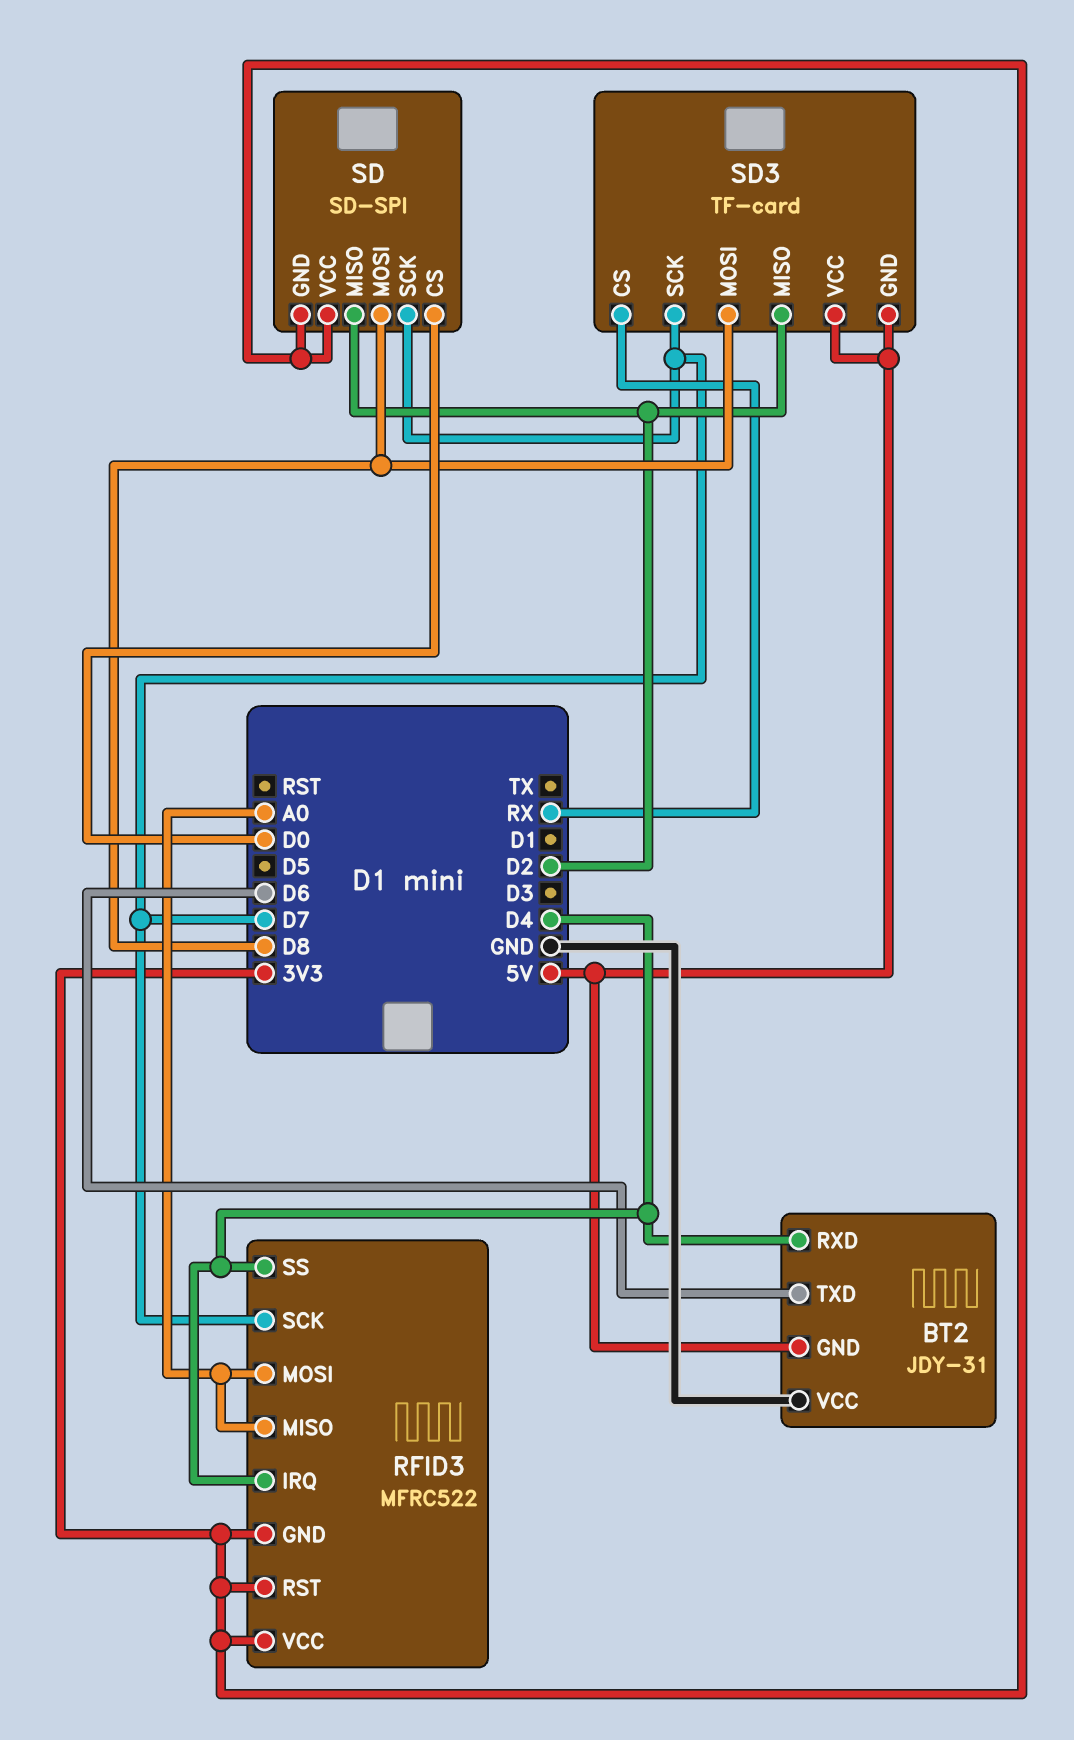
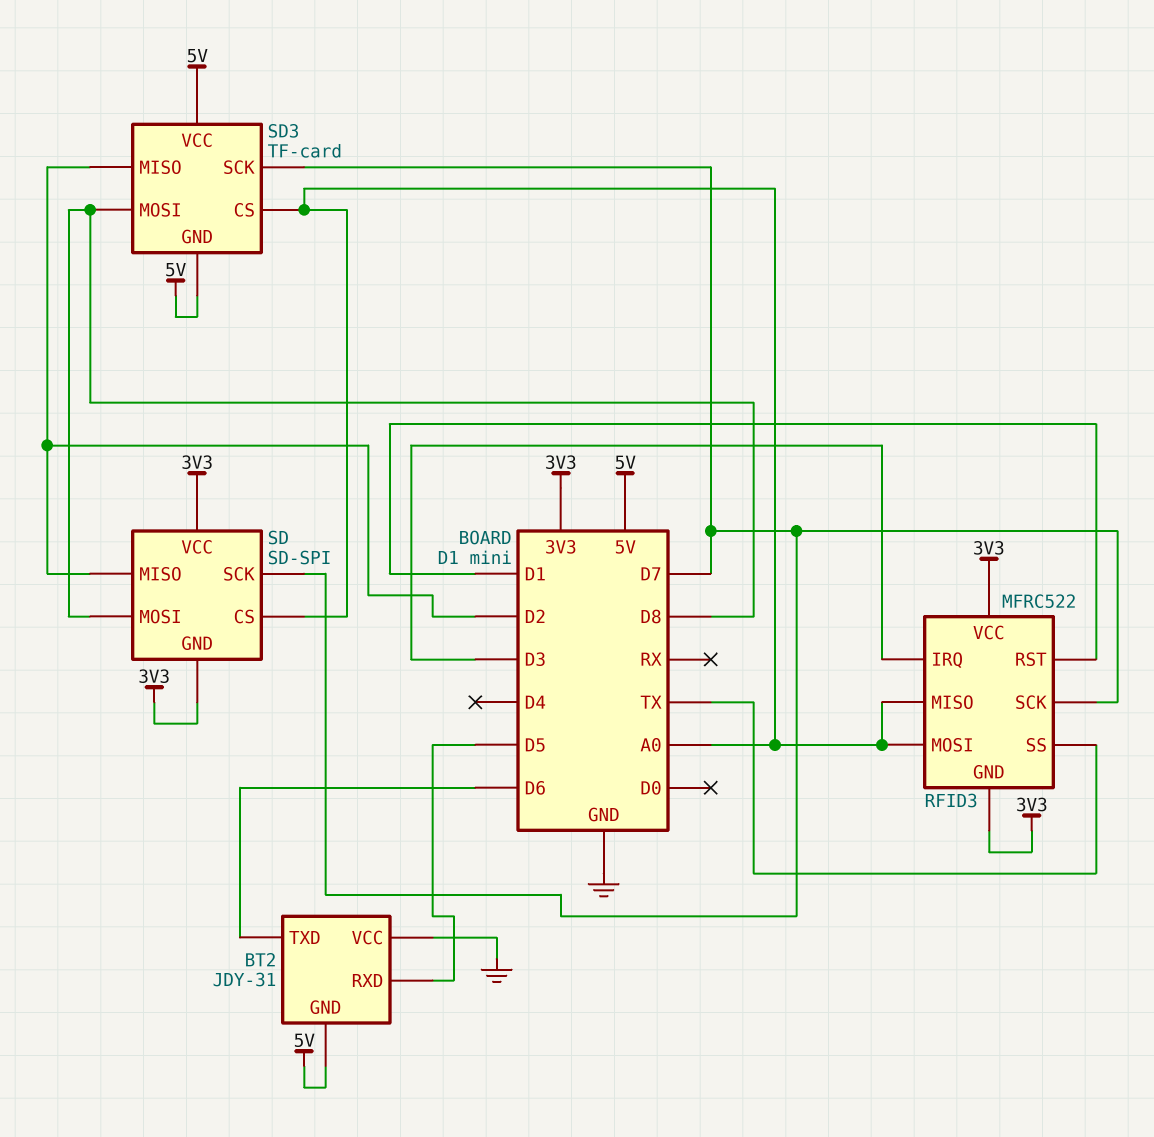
BT2 pin RXD: D4 -> D5
RFID3 pin IRQ: D4 -> D3
RFID3 pin RST: 3V3 -> D1
RFID3 pin SS: D4 -> TX
SD pin CS: D0 -> A0
SD3 pin CS: RX -> A0

